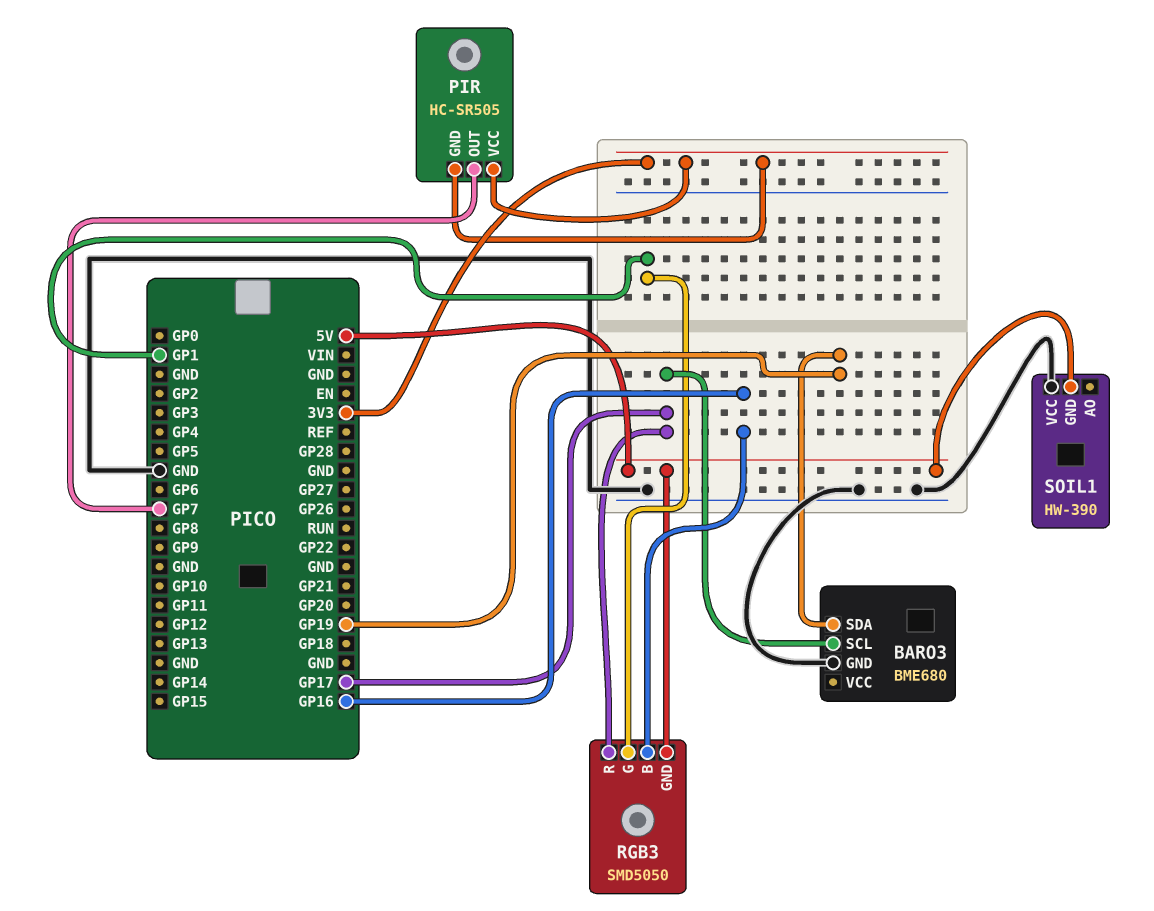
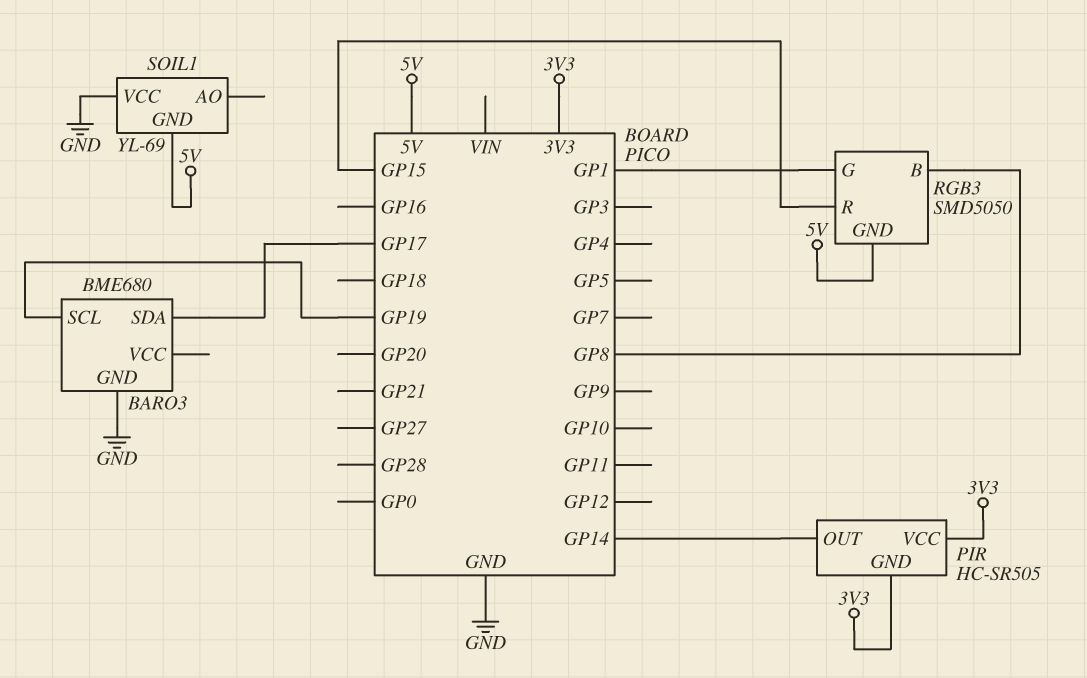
BARO3 pin SCL: GP17 -> GP19
BARO3 pin SDA: GP19 -> GP17
PIR pin OUT: GP7 -> GP14
RGB3 pin B: GP16 -> GP8
RGB3 pin R: GP17 -> GP15
SOIL1: HW-390 -> YL-69

